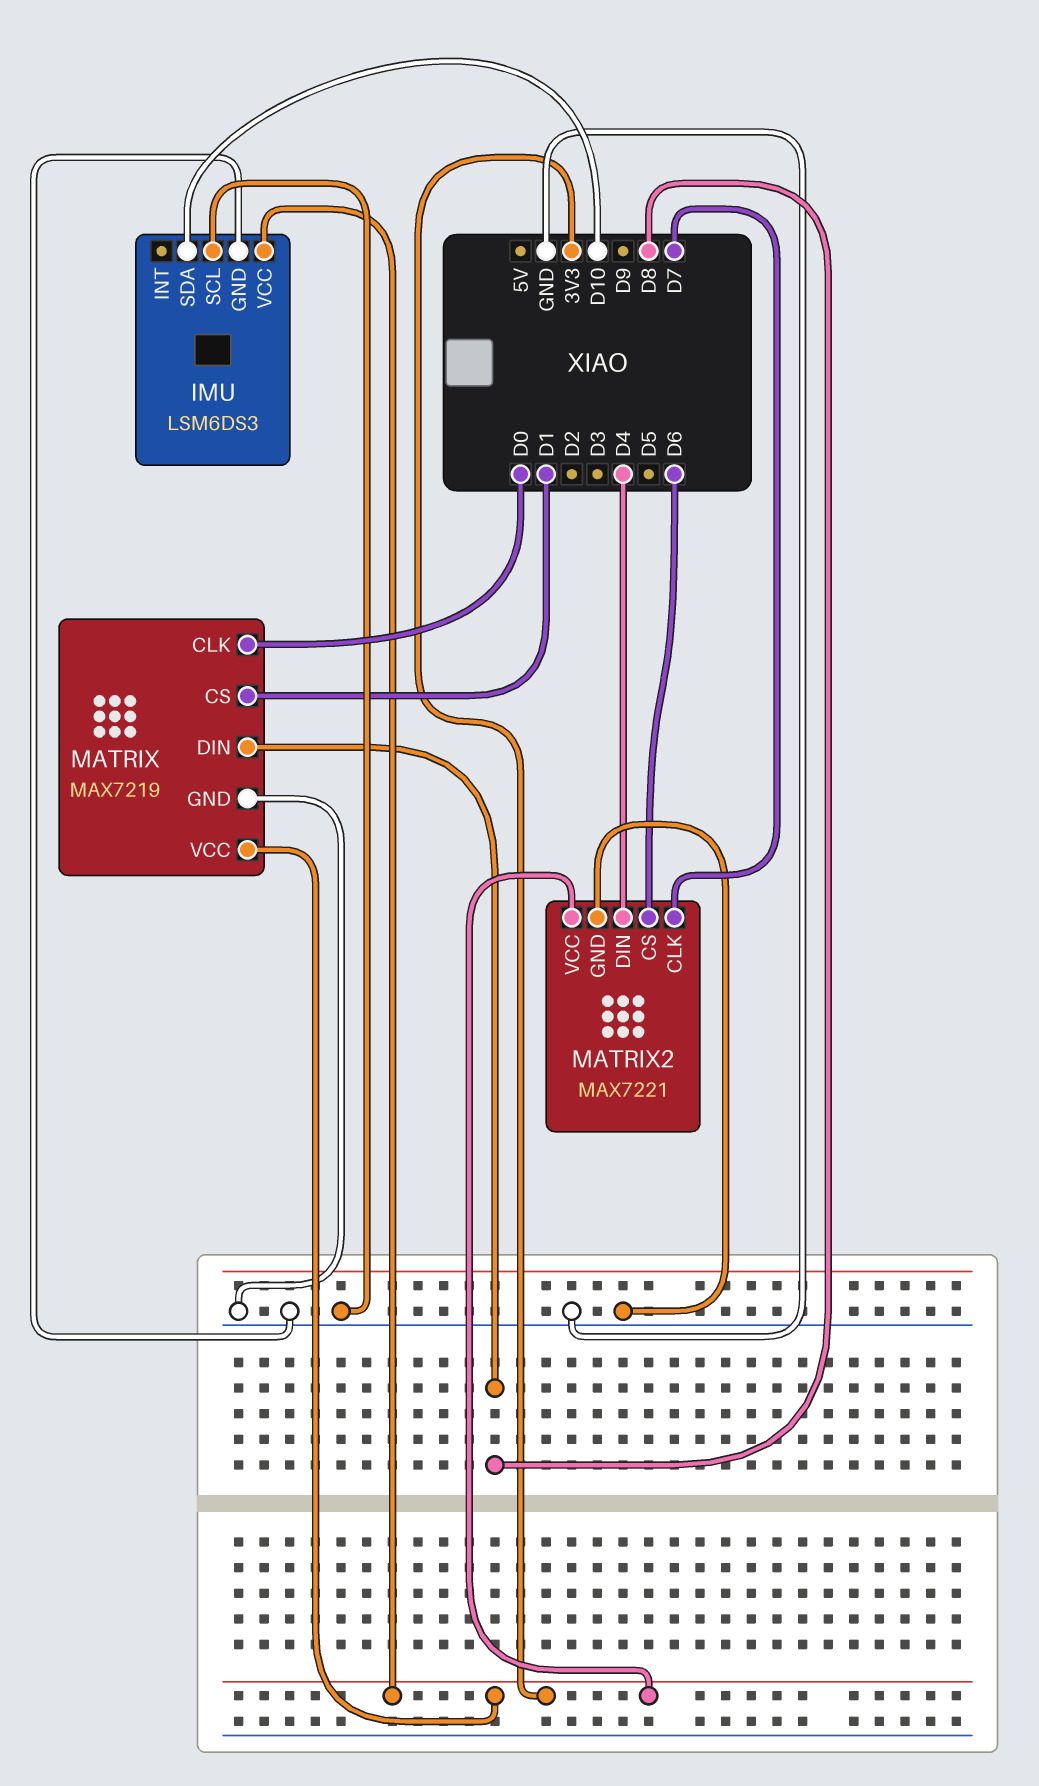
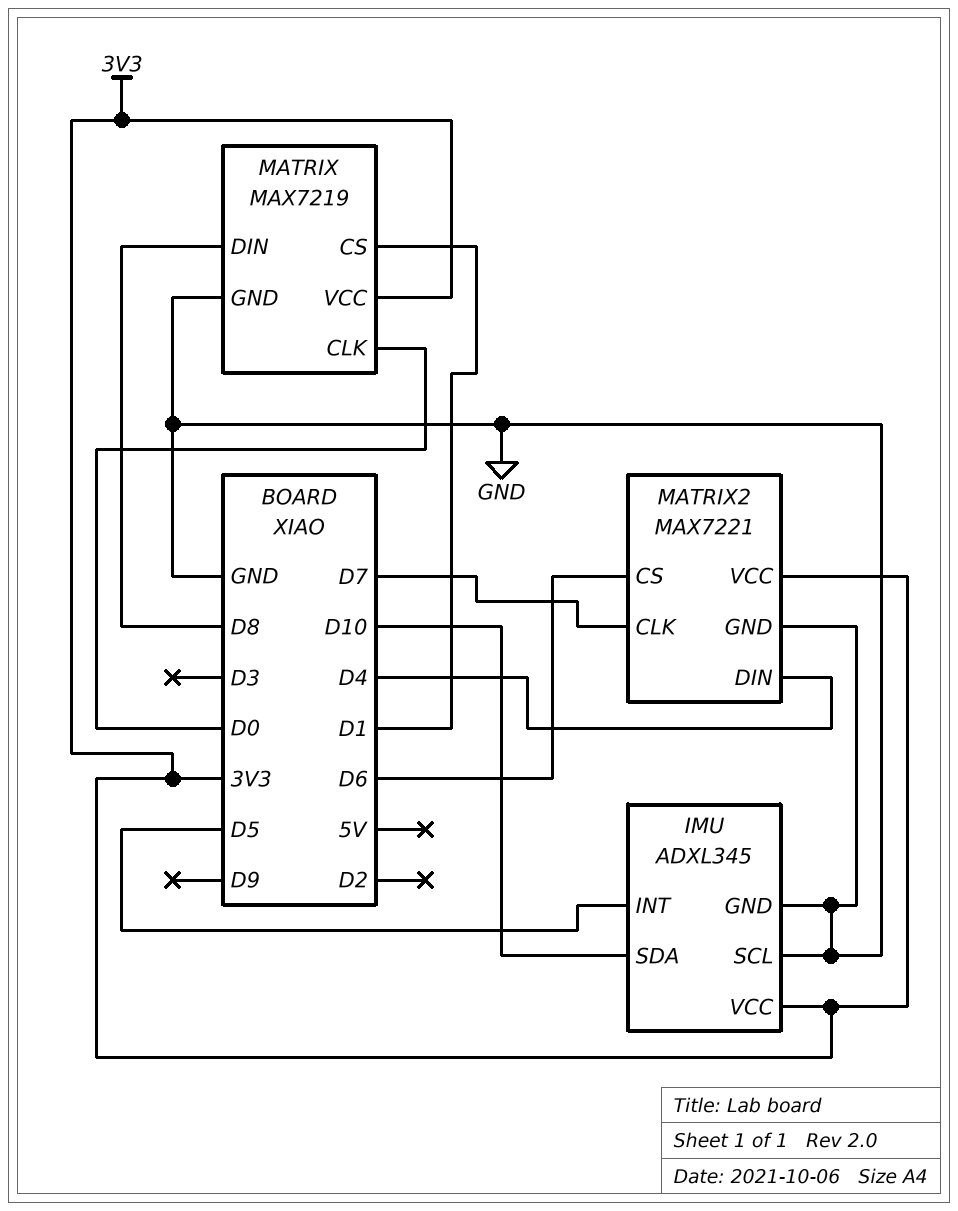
IMU: LSM6DS3 -> ADXL345
IMU pin INT: none -> D5

